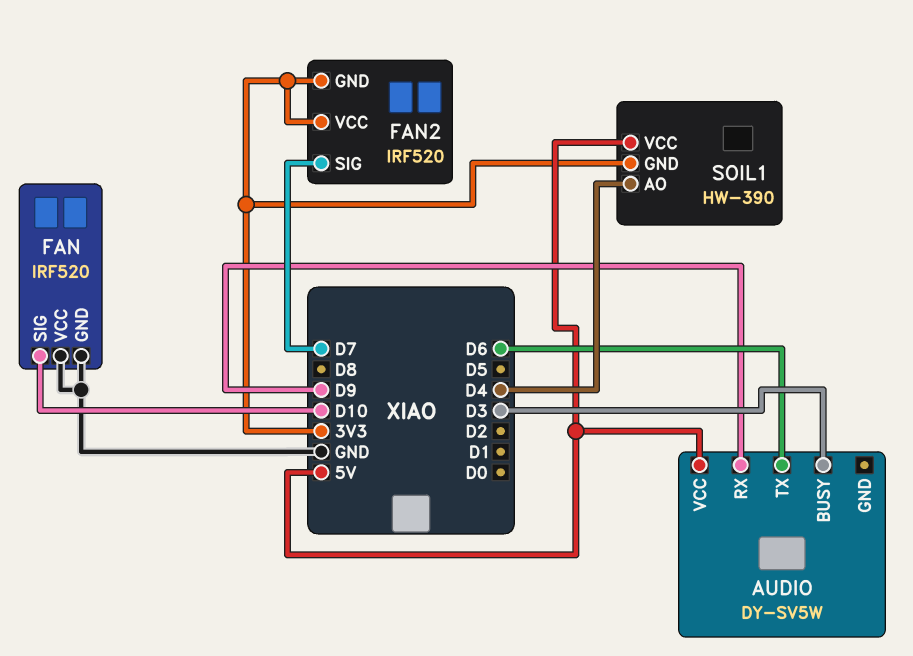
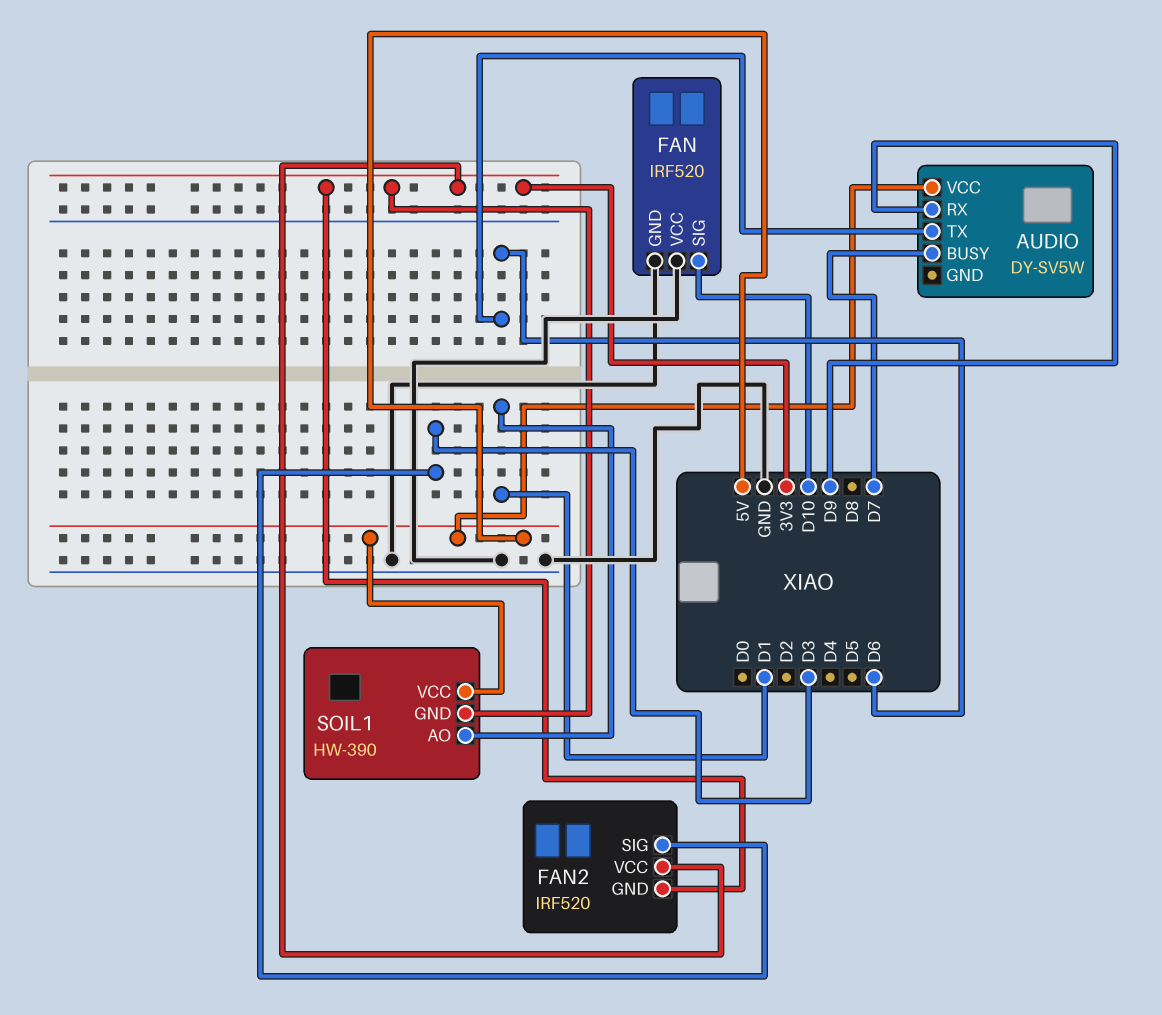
AUDIO pin BUSY: D3 -> D7
FAN2 pin SIG: D7 -> D3
SOIL1 pin AO: D4 -> D1

